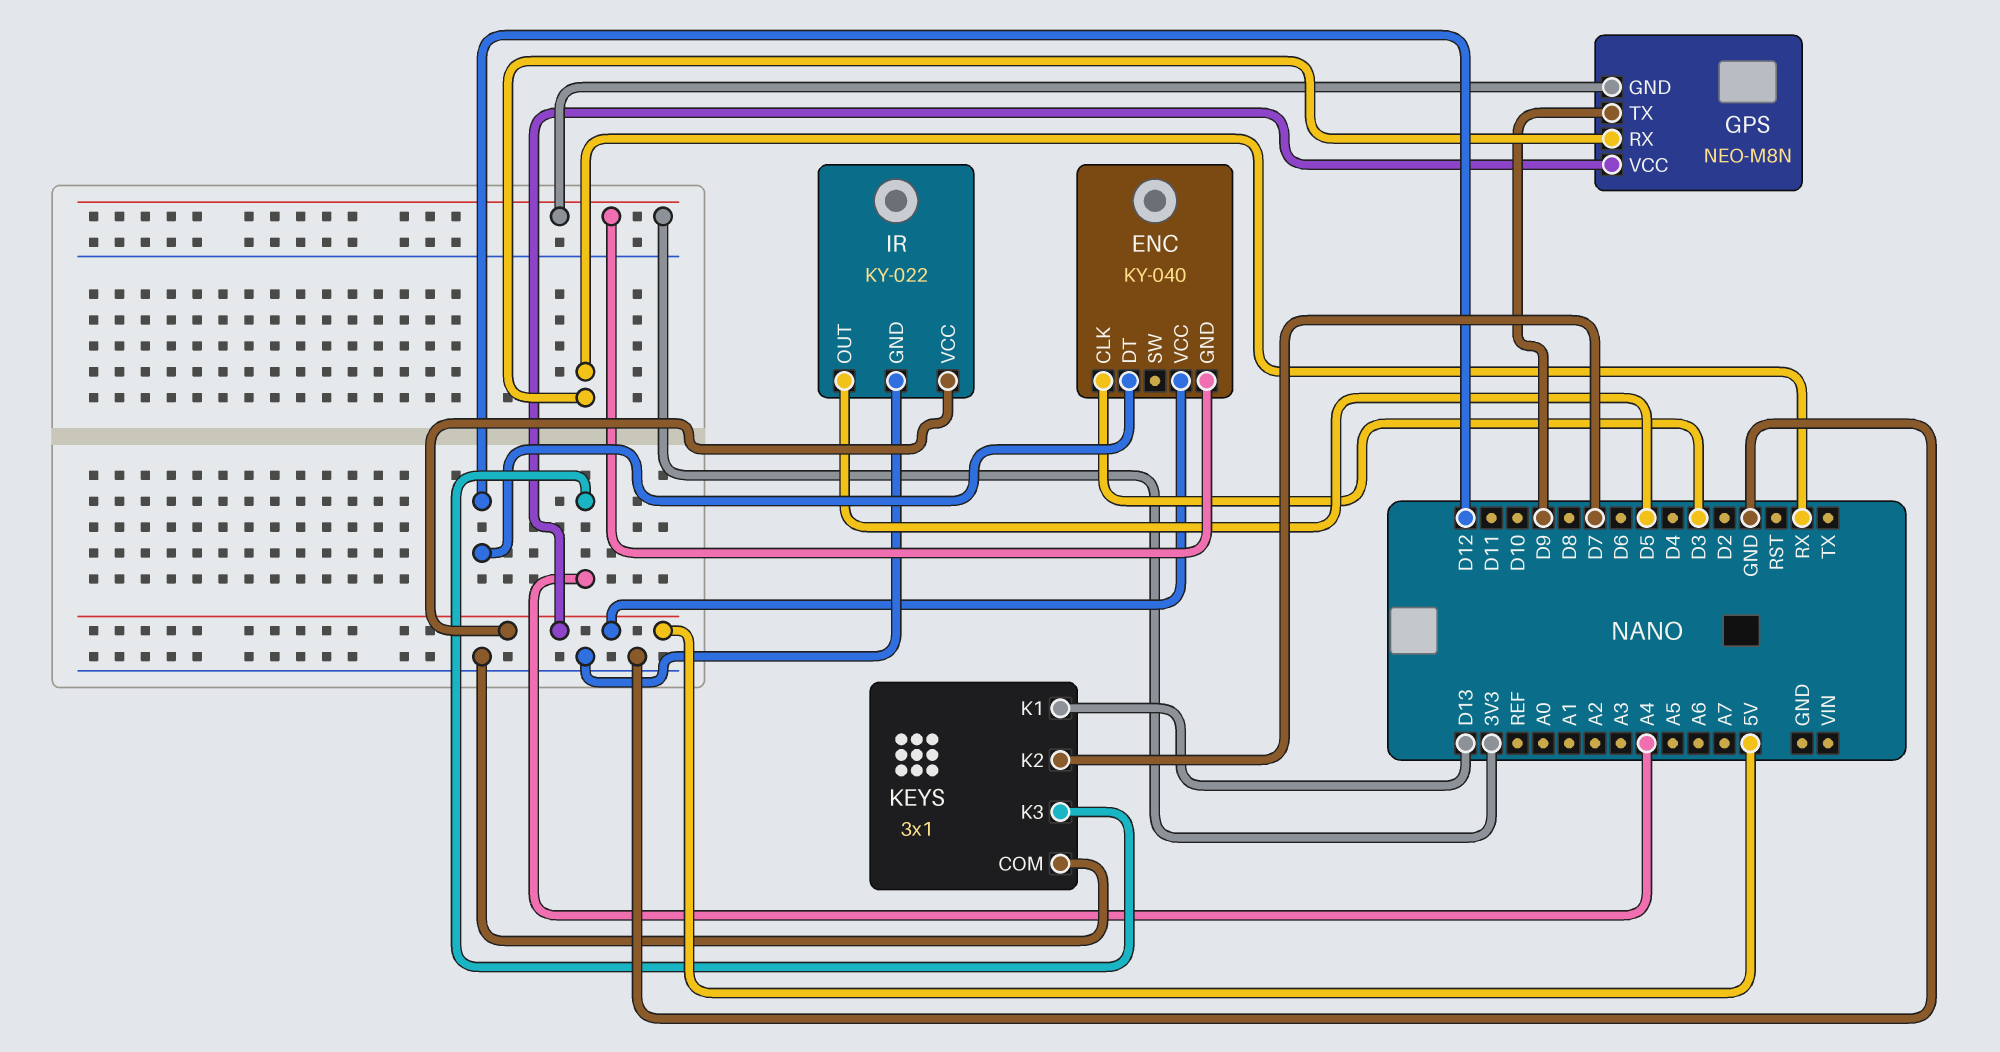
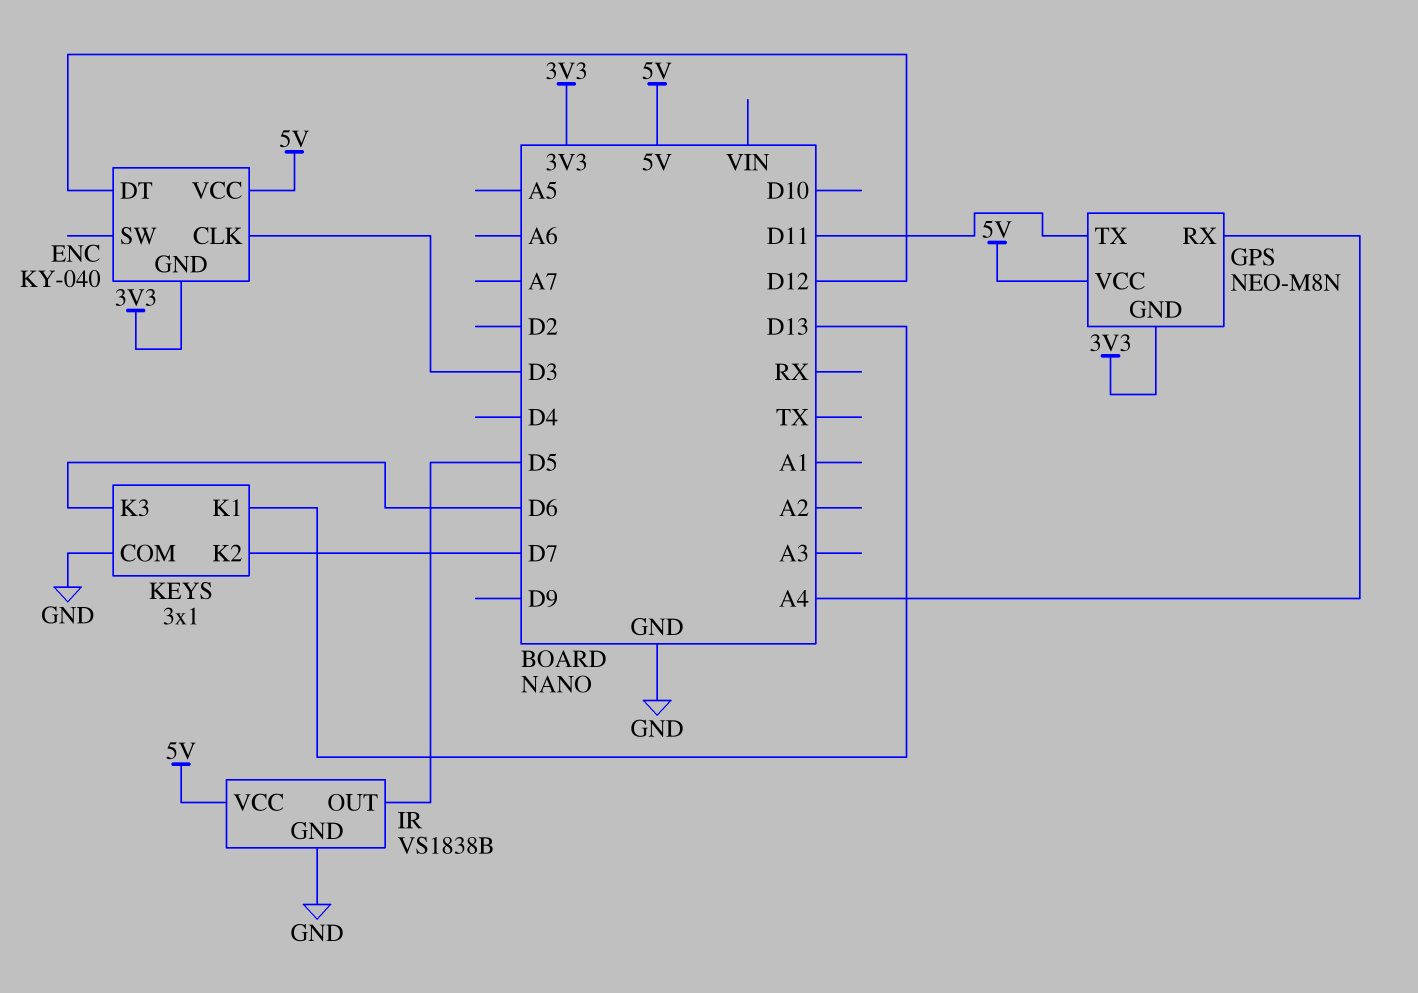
GPS pin RX: RX -> A4
GPS pin TX: D9 -> D11
IR: KY-022 -> VS1838B
KEYS pin K3: A4 -> D6

